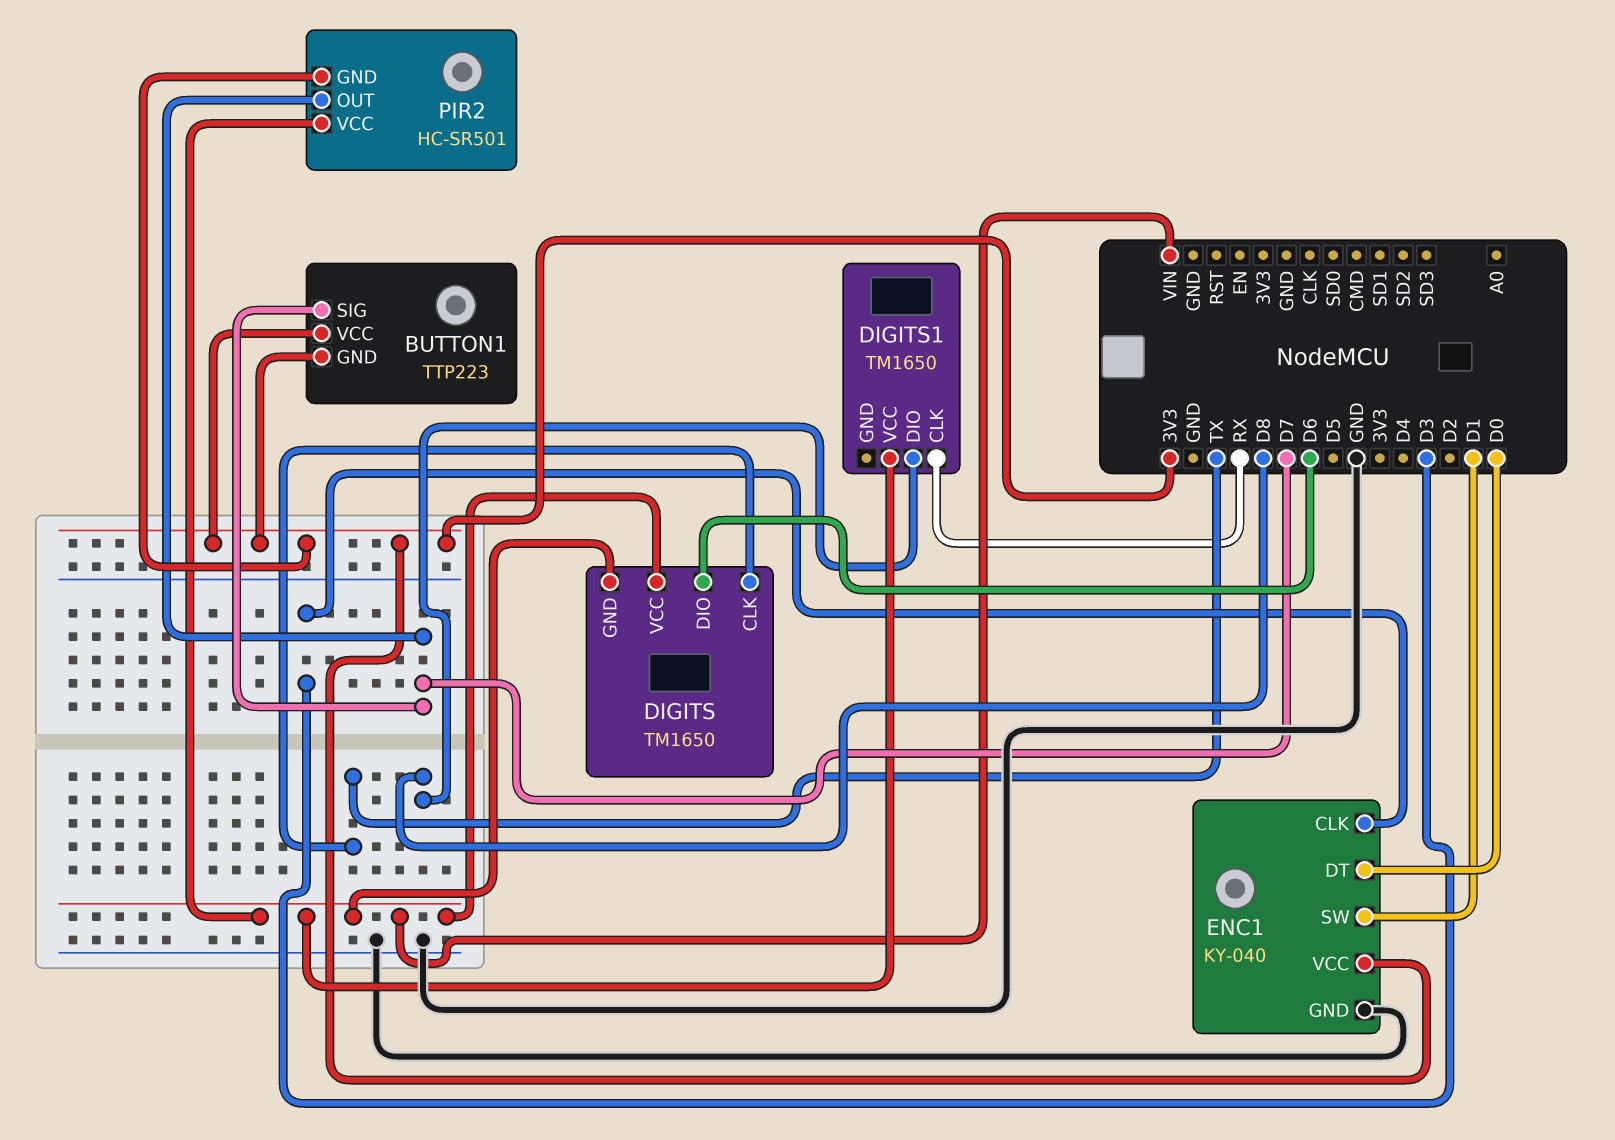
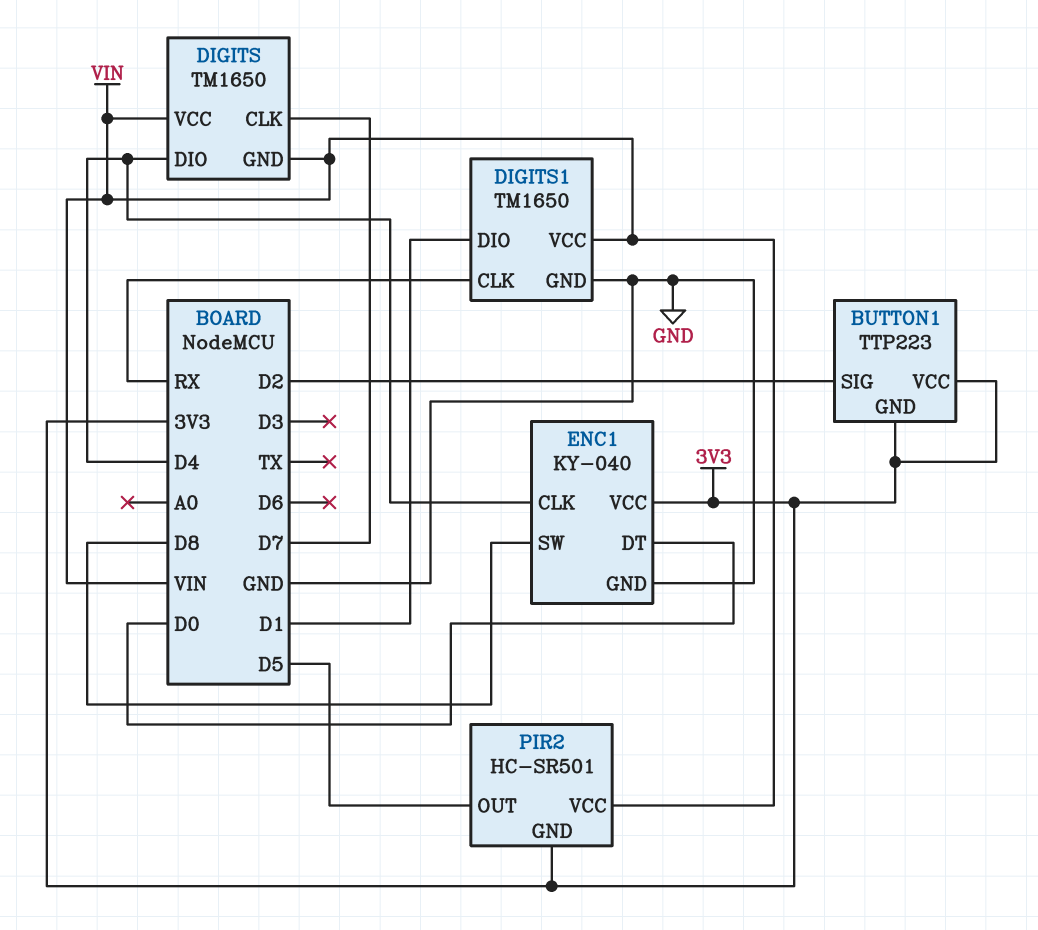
BUTTON1 pin SIG: D7 -> D2
DIGITS pin CLK: TX -> D7
DIGITS pin DIO: D6 -> D4
DIGITS1 pin DIO: D8 -> D1
DIGITS1 pin GND: none -> GND
ENC1 pin CLK: D3 -> D4
ENC1 pin SW: D1 -> D8
PIR2 pin OUT: D7 -> D5

